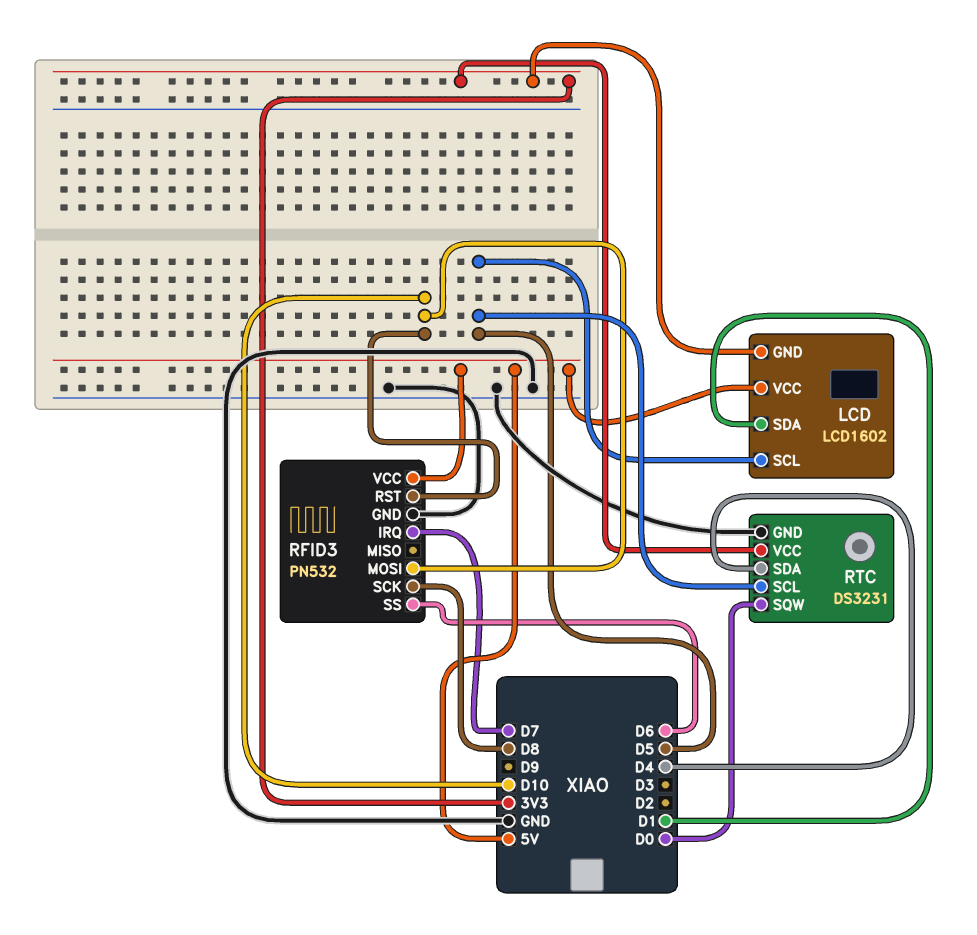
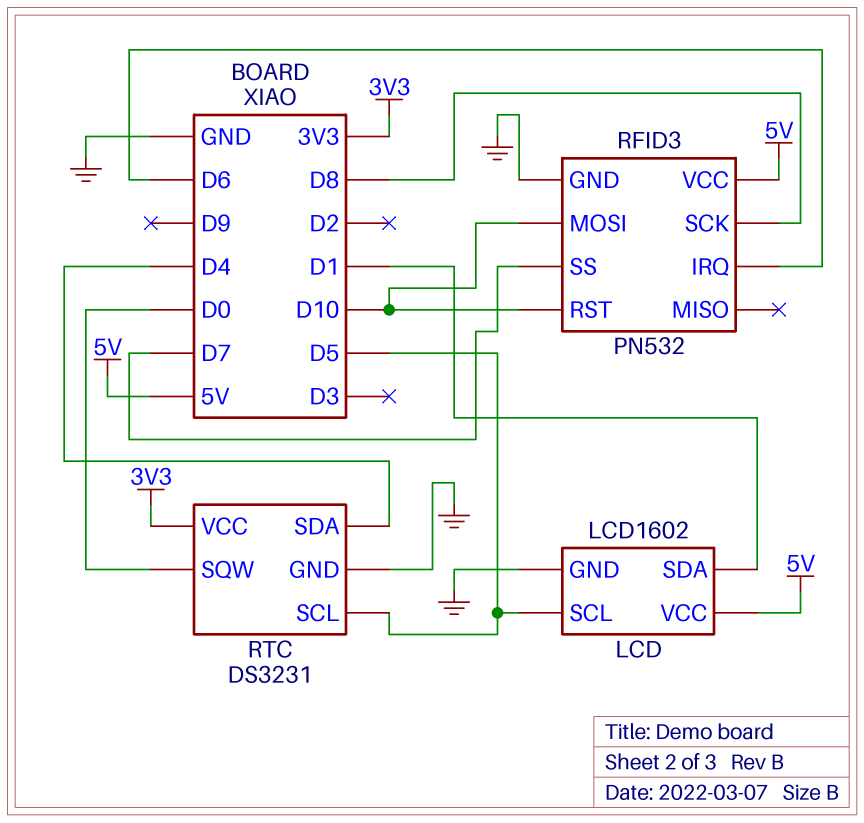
LCD pin GND: 3V3 -> GND
RFID3 pin IRQ: D7 -> D6
RFID3 pin SS: D6 -> D7

